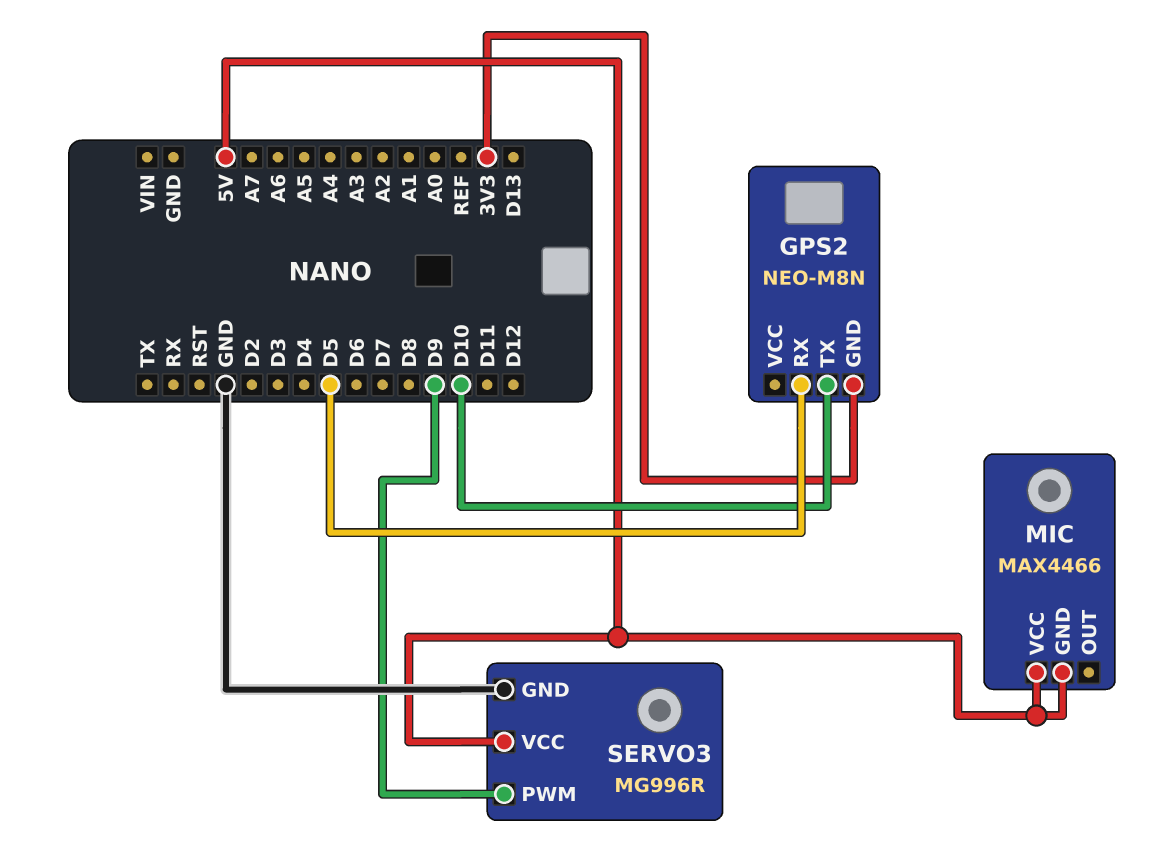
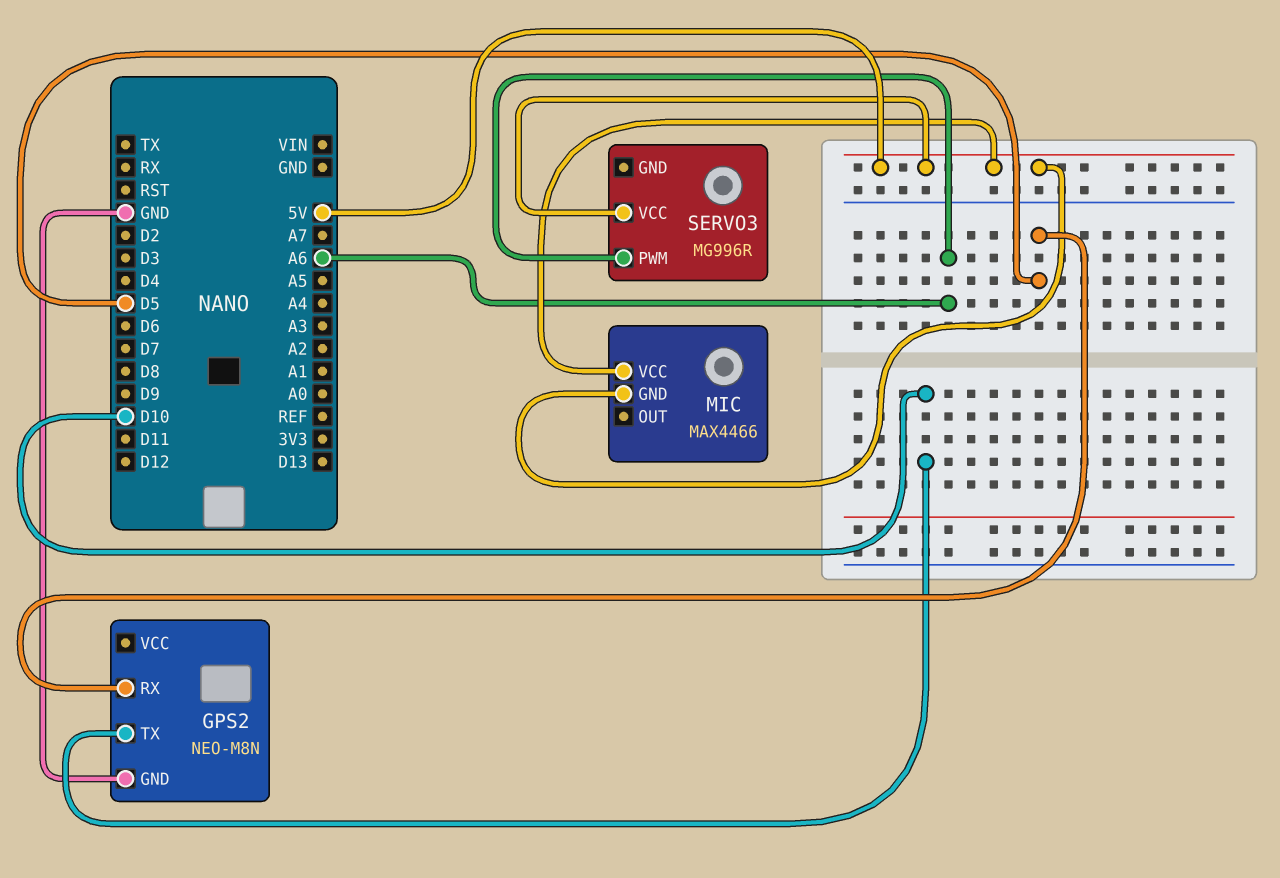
GPS2 pin GND: 3V3 -> GND
SERVO3 pin GND: GND -> none
SERVO3 pin PWM: D9 -> A6

